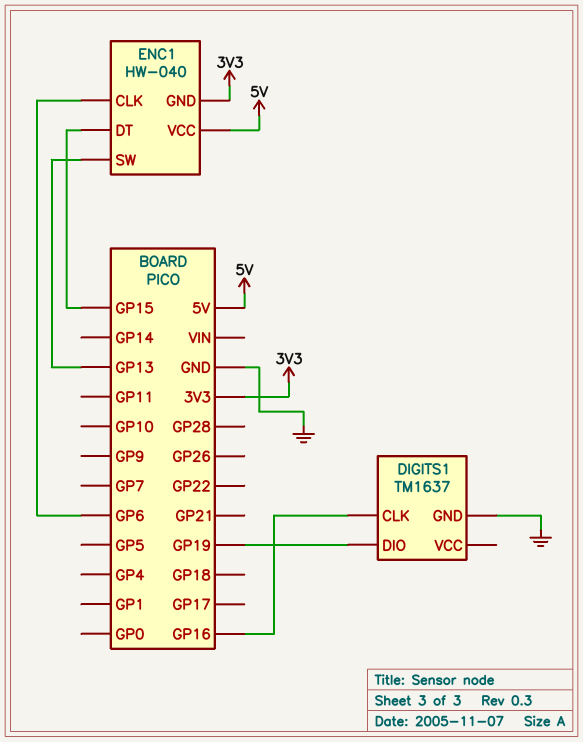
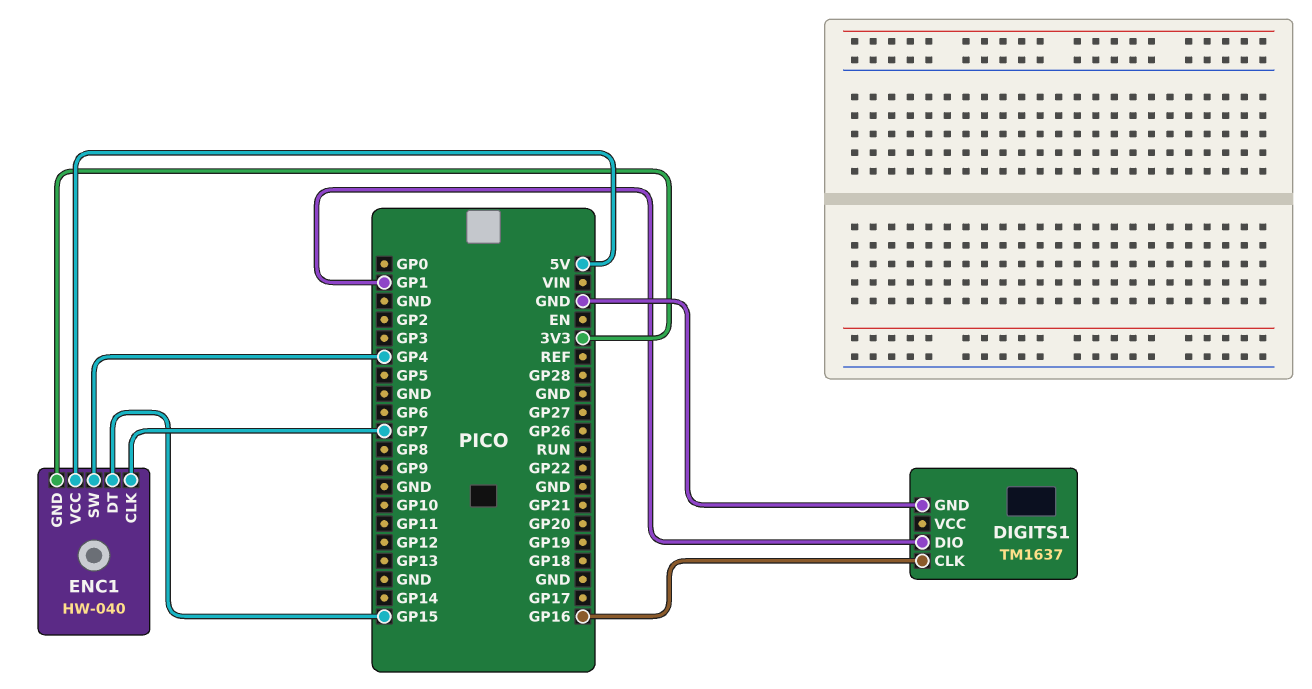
DIGITS1 pin DIO: GP19 -> GP1
ENC1 pin CLK: GP6 -> GP7
ENC1 pin SW: GP13 -> GP4

